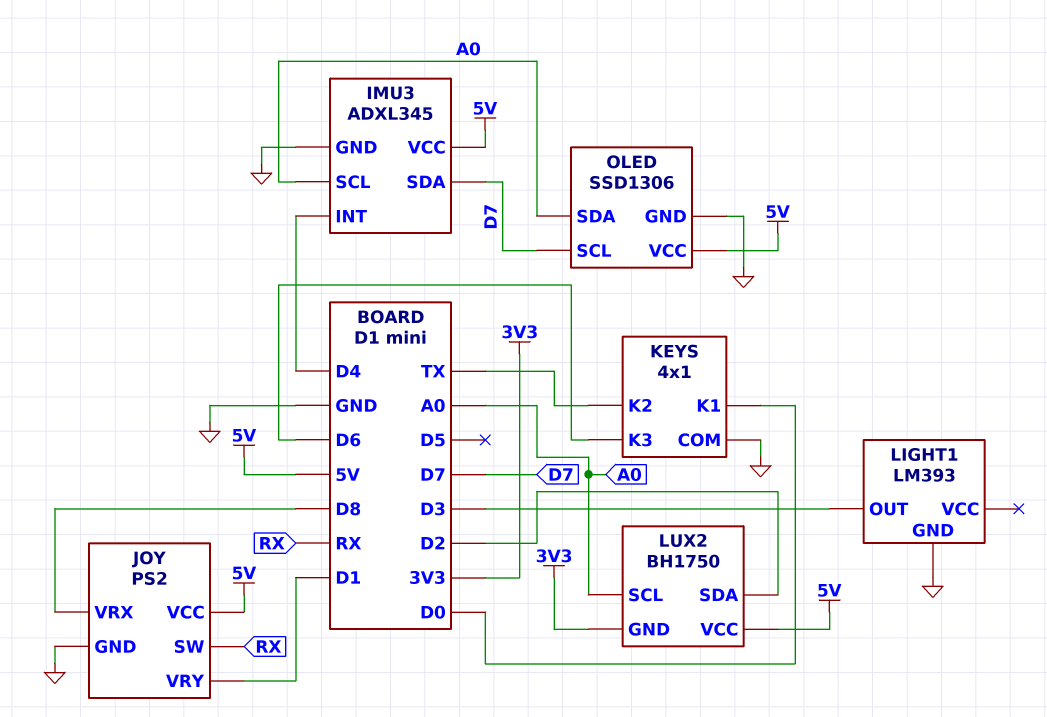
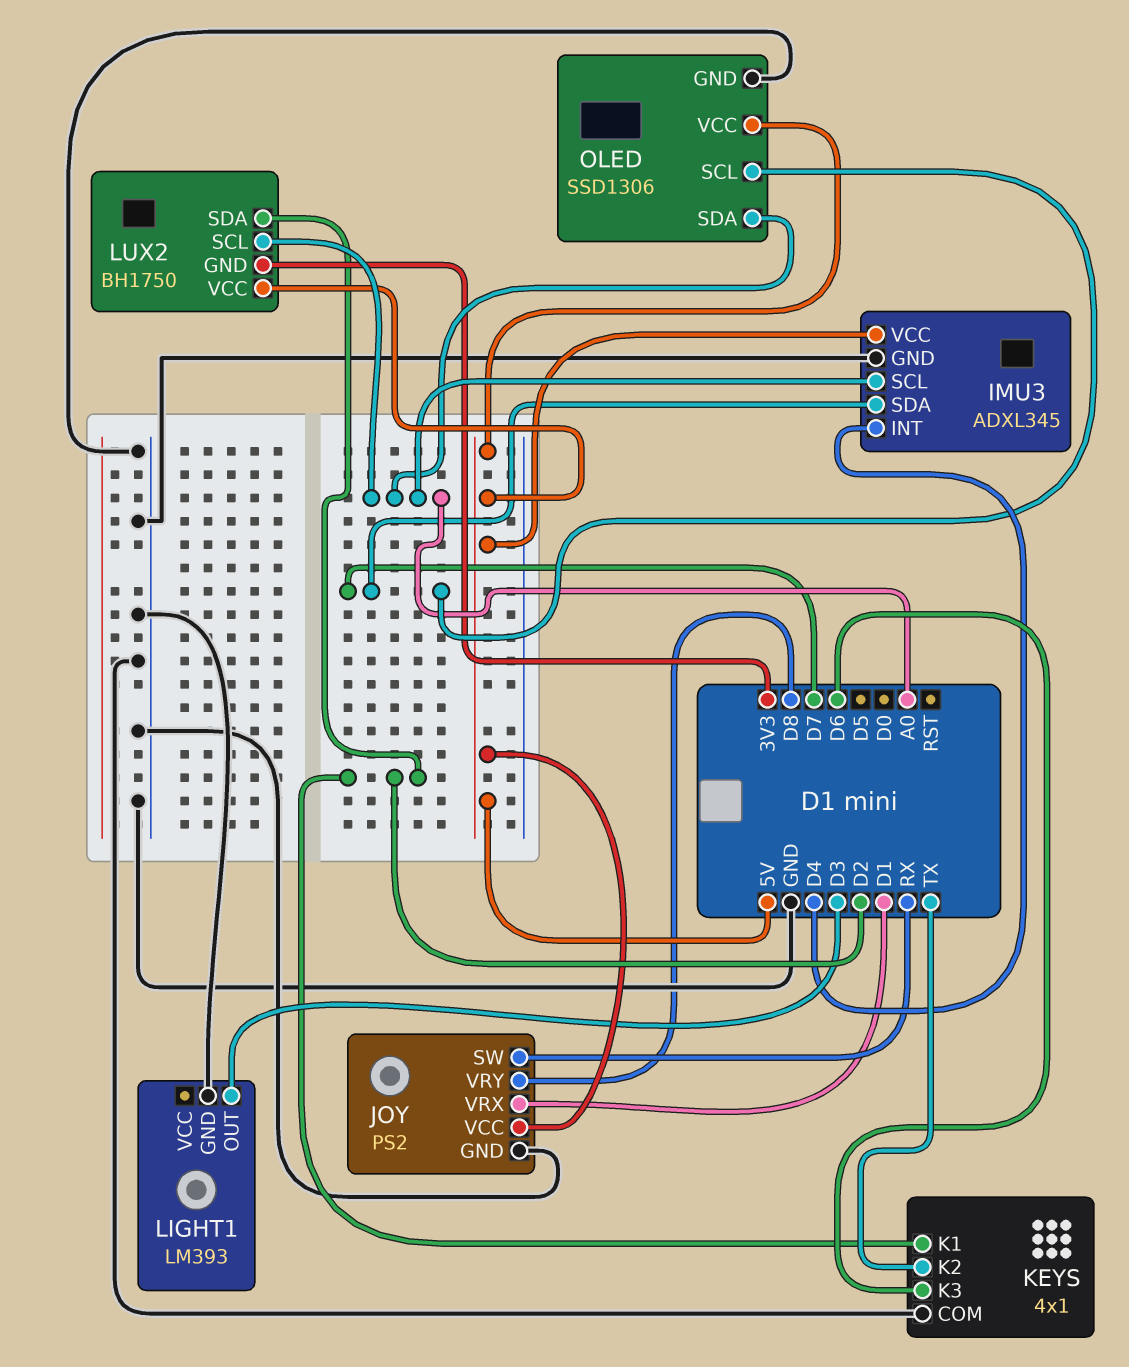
JOY pin VRX: D8 -> D1
JOY pin VRY: D1 -> D8
KEYS pin K1: D0 -> D2

